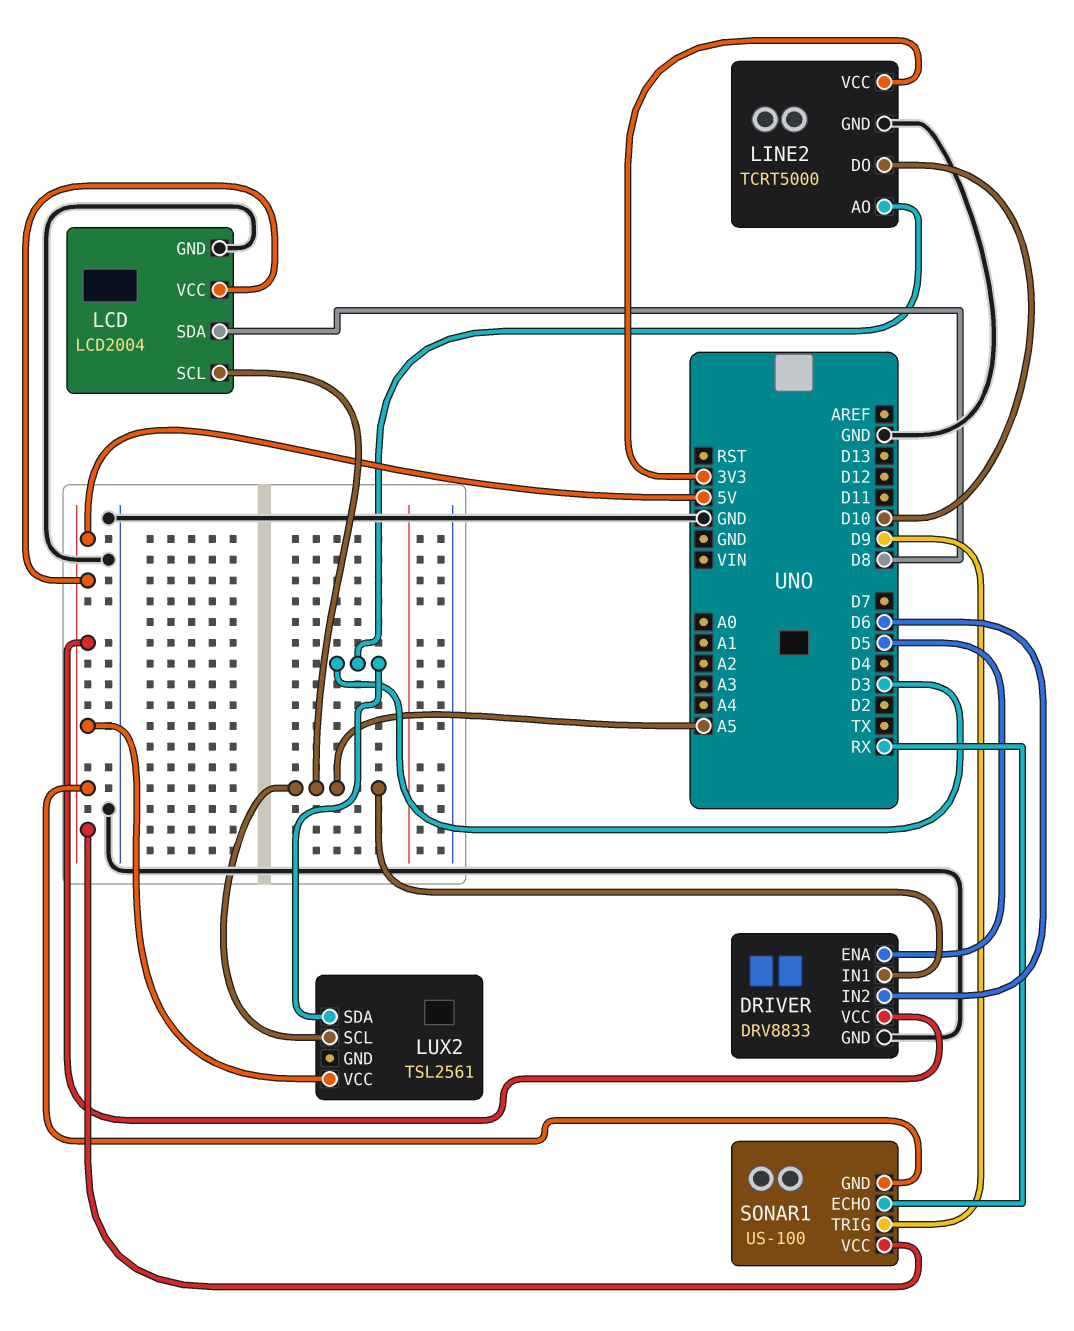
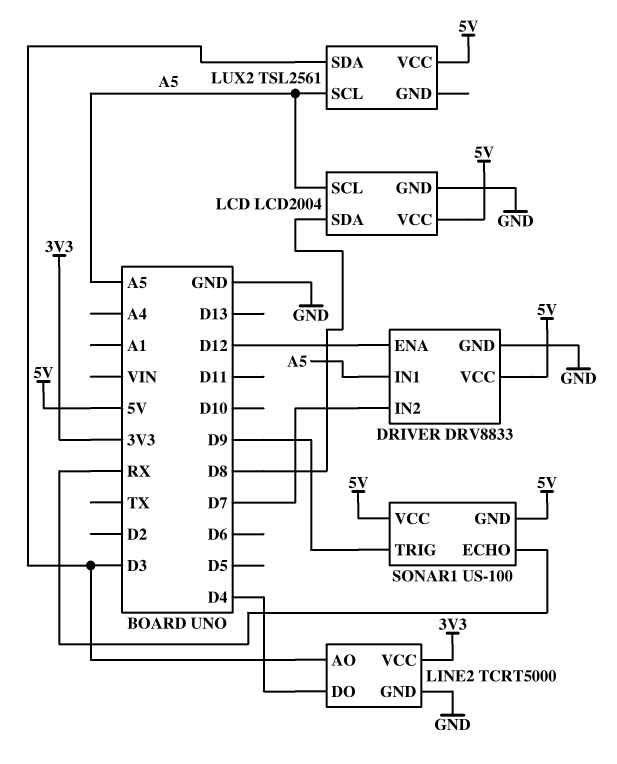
DRIVER pin ENA: D5 -> D12
DRIVER pin IN2: D6 -> D7
LINE2 pin DO: D10 -> D4

